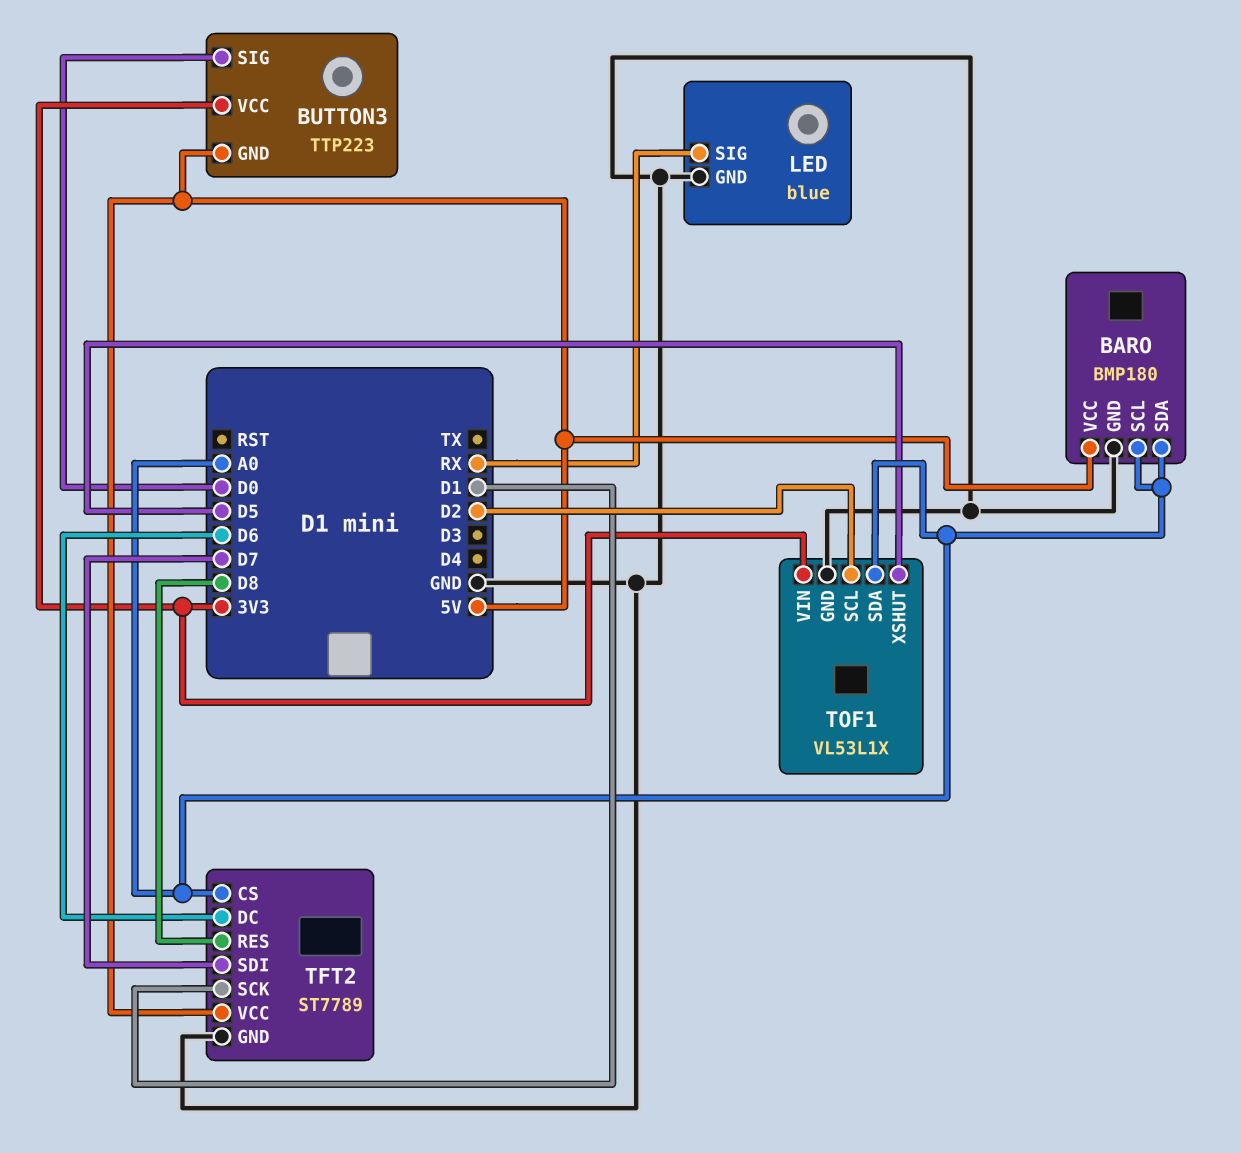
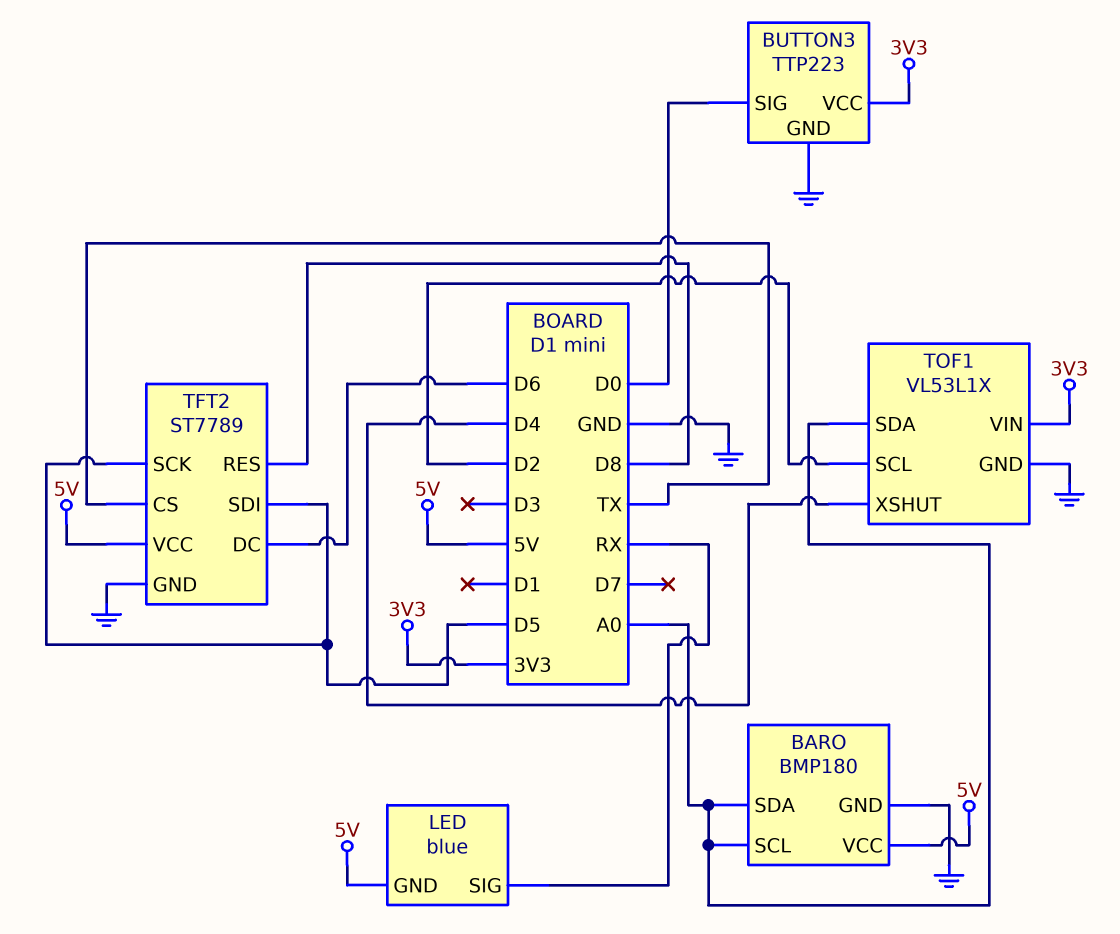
BUTTON3 pin GND: 5V -> GND
LED pin GND: GND -> 5V
TFT2 pin CS: A0 -> TX
TFT2 pin SCK: D1 -> D5
TFT2 pin SDI: D7 -> D5
TOF1 pin XSHUT: D5 -> D4

